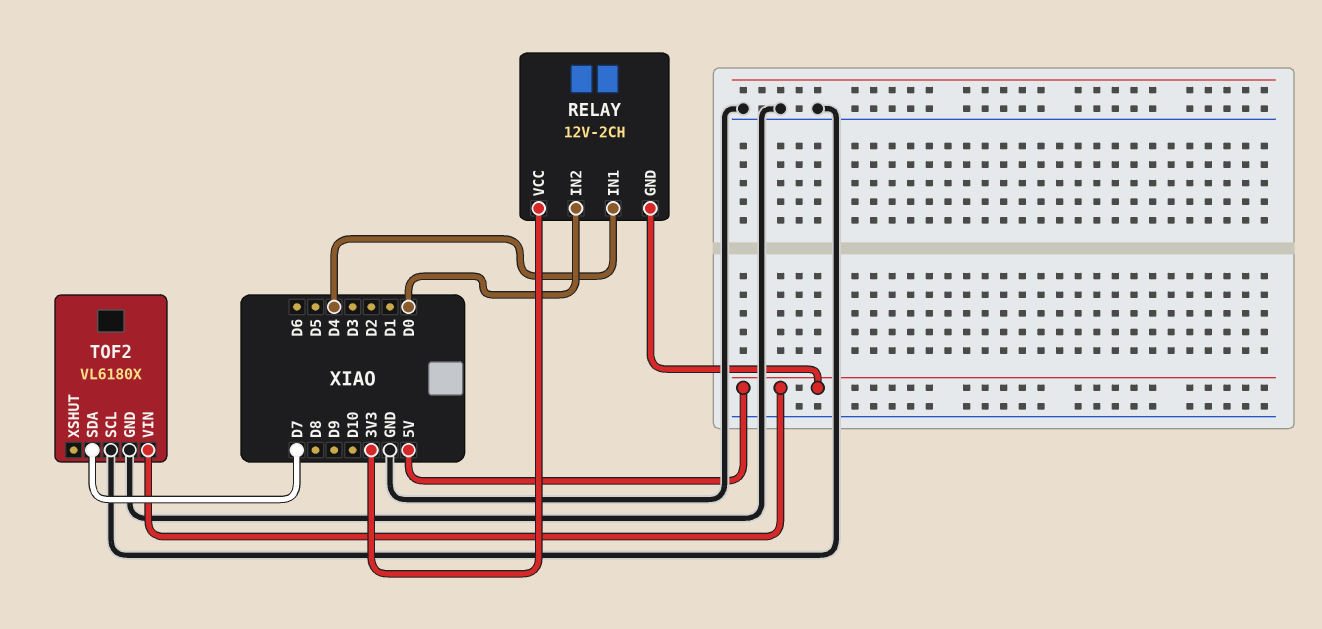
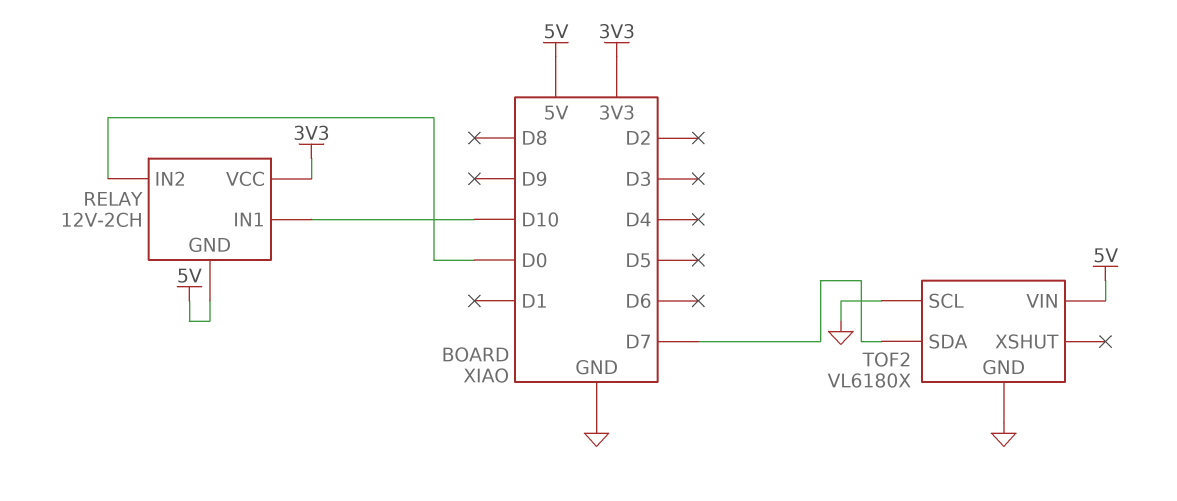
RELAY pin IN1: D4 -> D10

